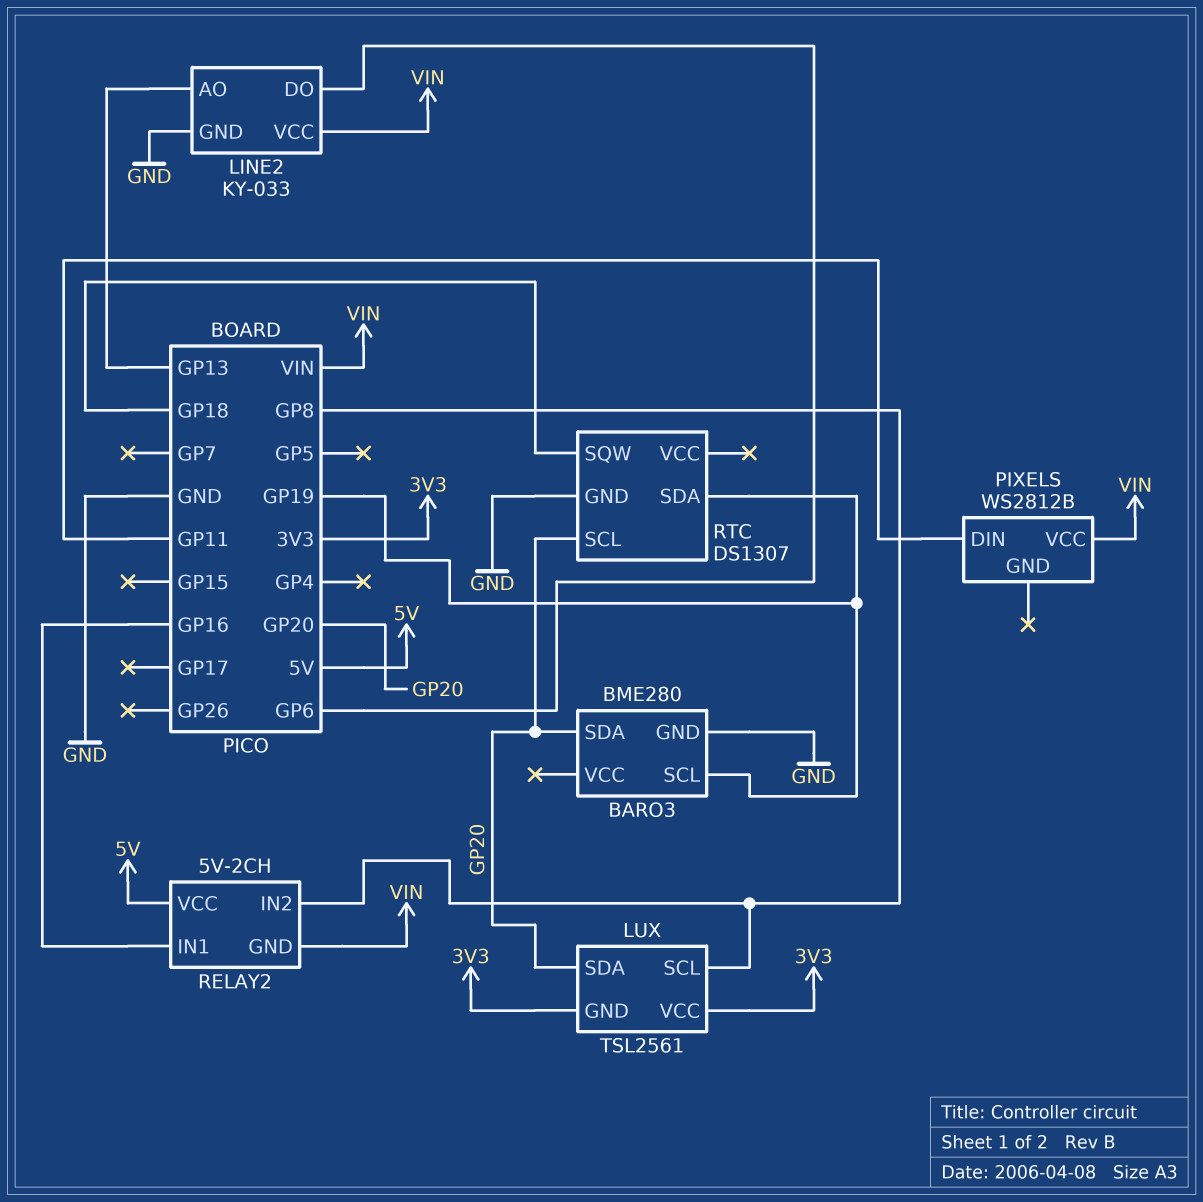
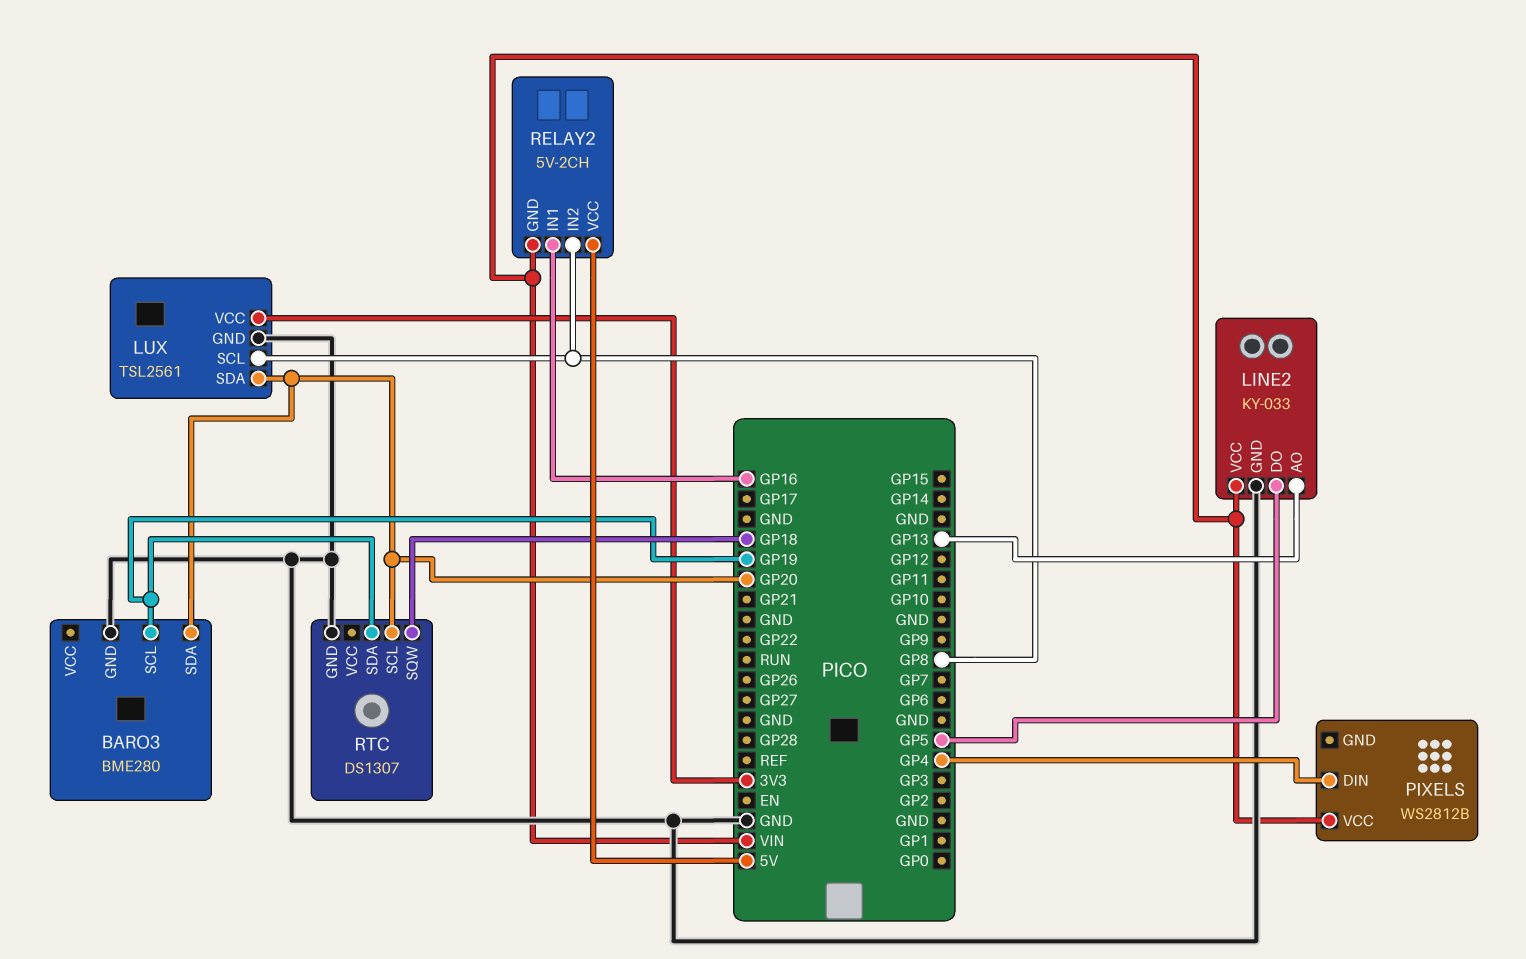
LINE2 pin DO: GP6 -> GP5
LUX pin GND: 3V3 -> GND
PIXELS pin DIN: GP11 -> GP4

